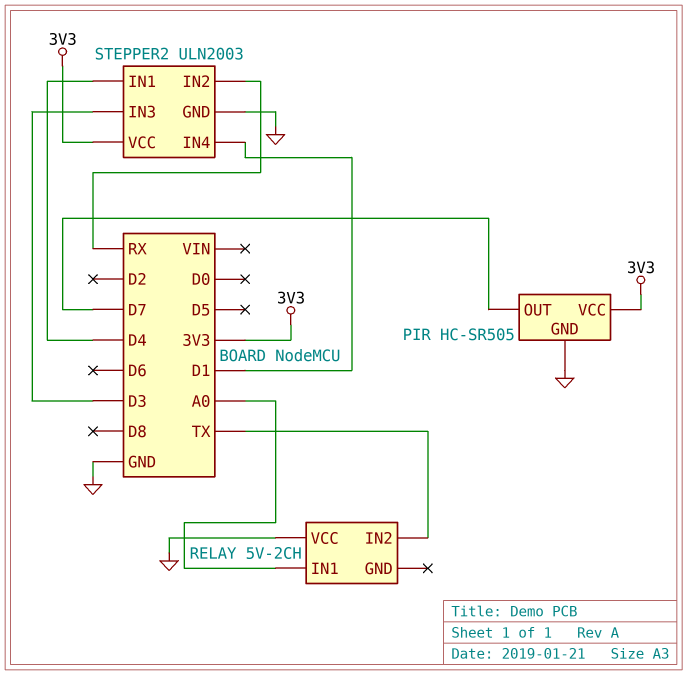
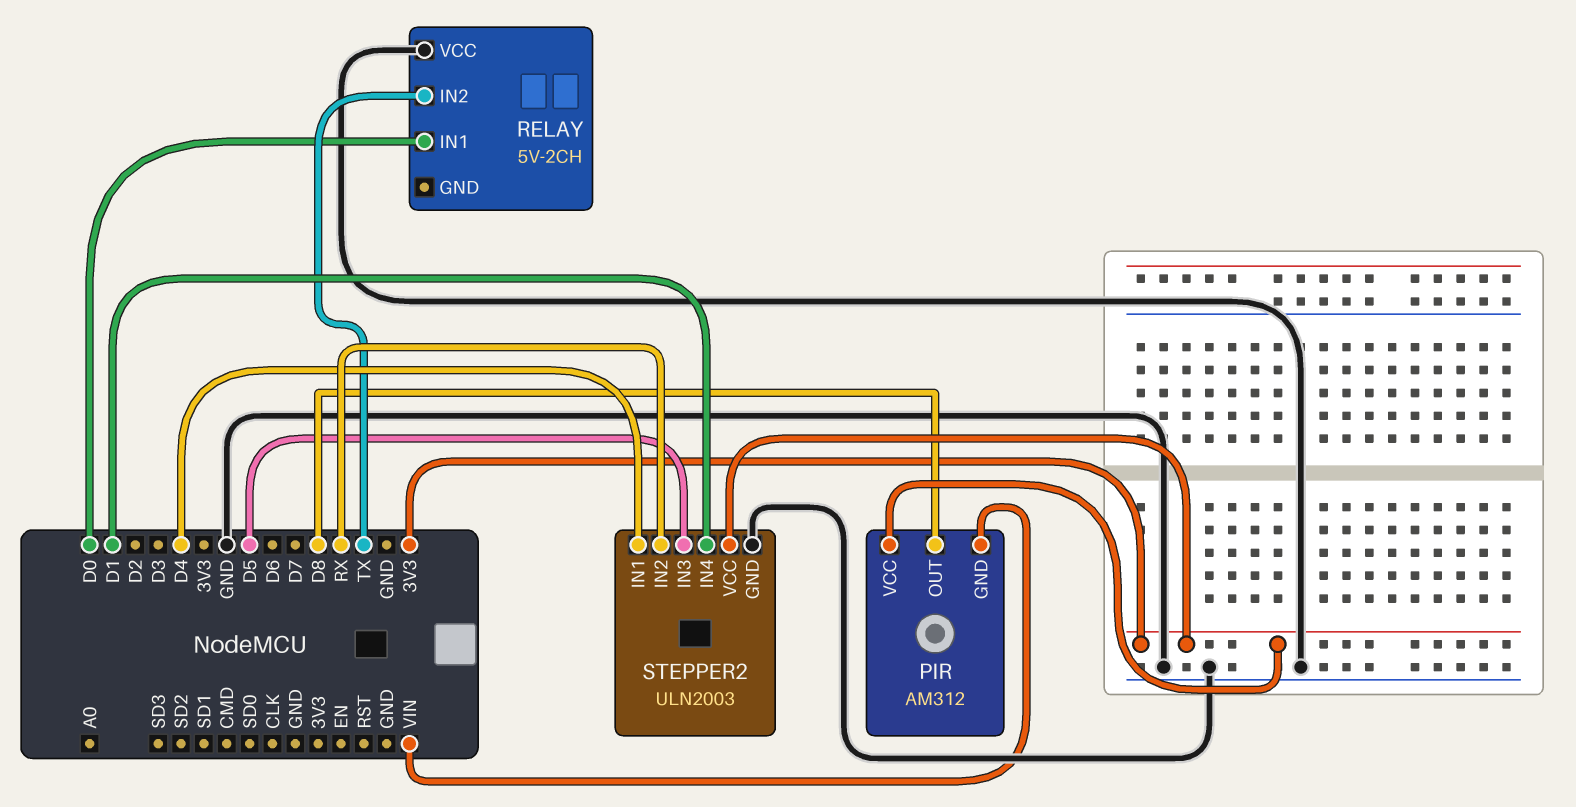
PIR: HC-SR505 -> AM312
PIR pin GND: GND -> VIN
PIR pin OUT: D7 -> D8
RELAY pin IN1: A0 -> D0
STEPPER2 pin IN3: D3 -> D5

